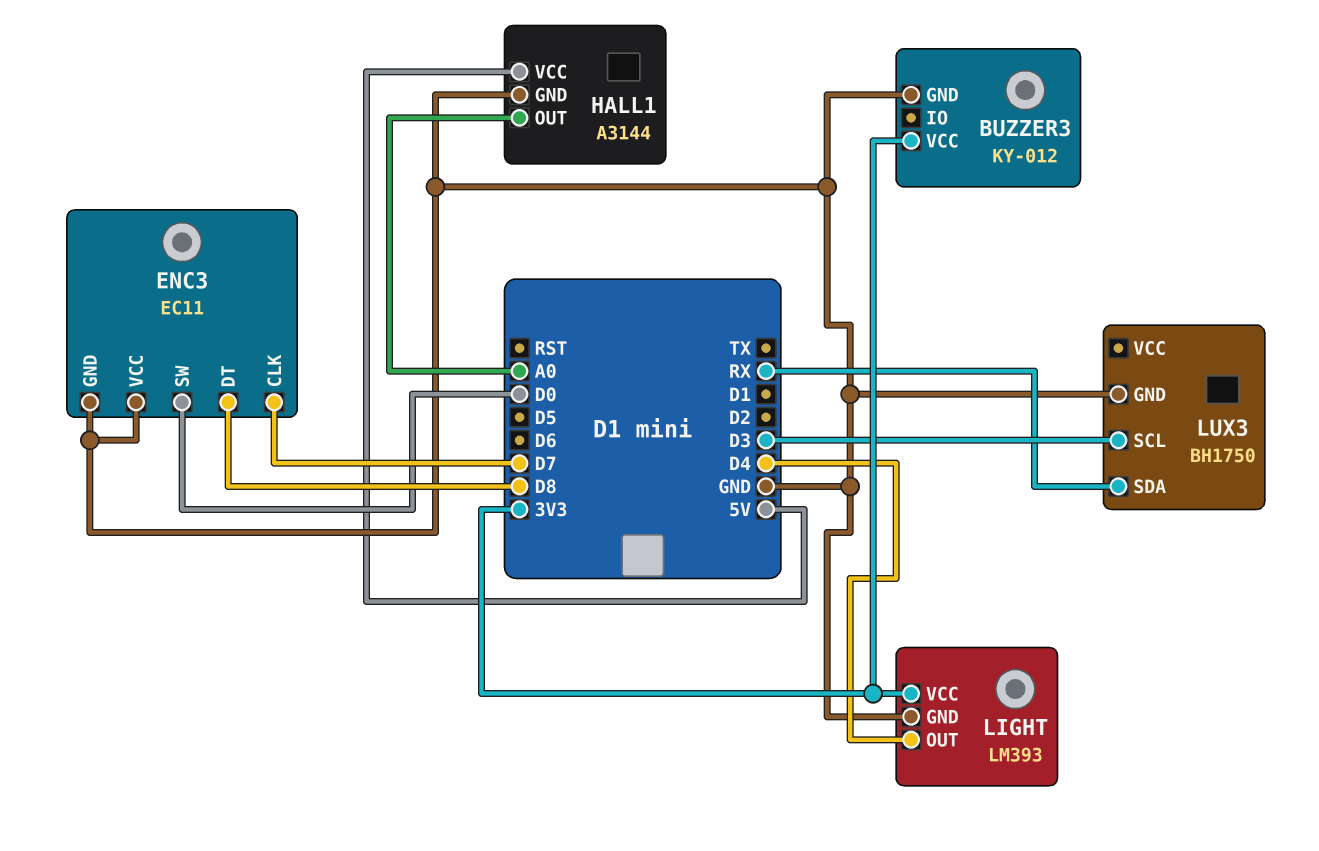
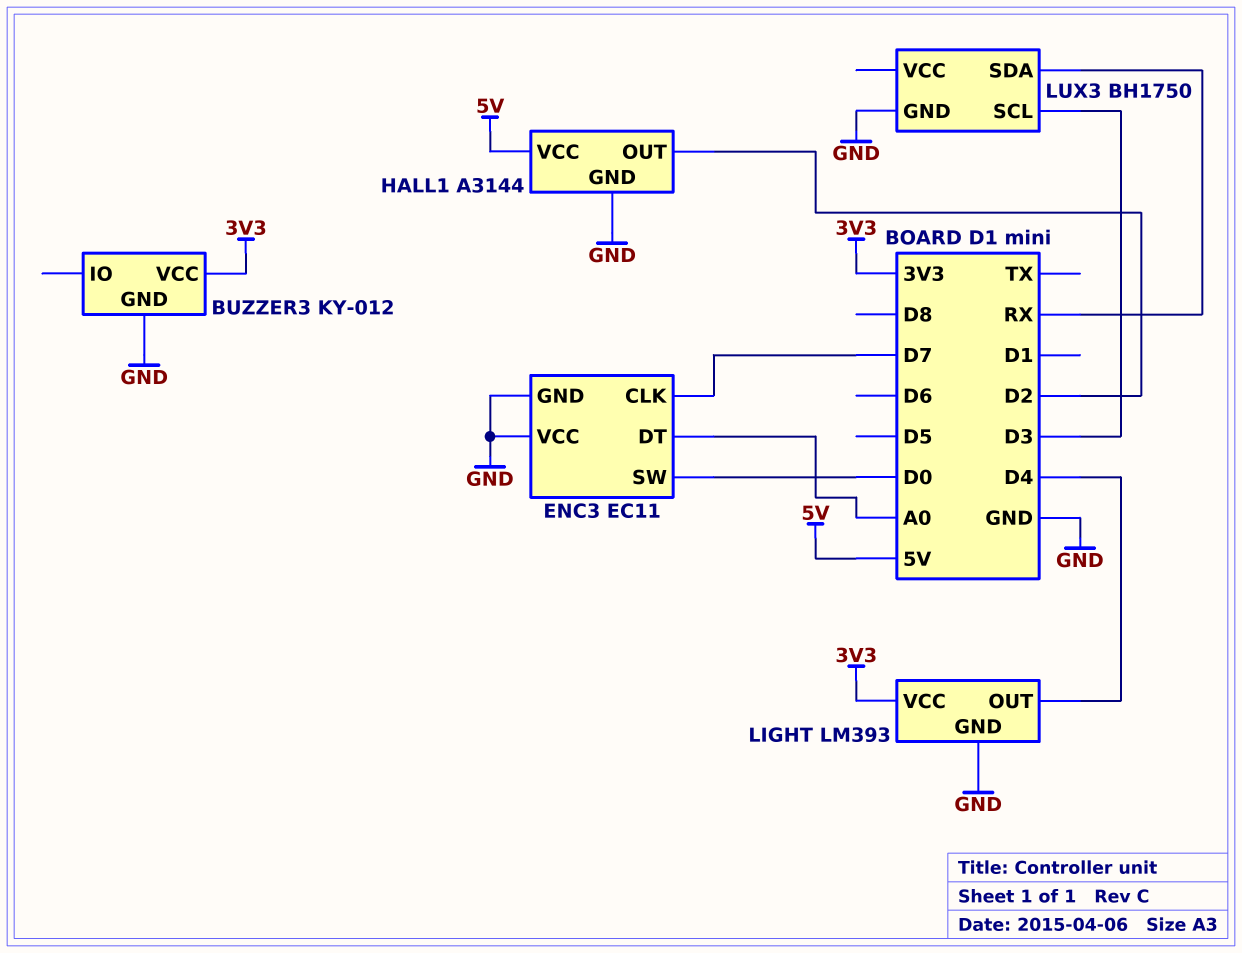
ENC3 pin DT: D8 -> A0
HALL1 pin OUT: A0 -> D2

